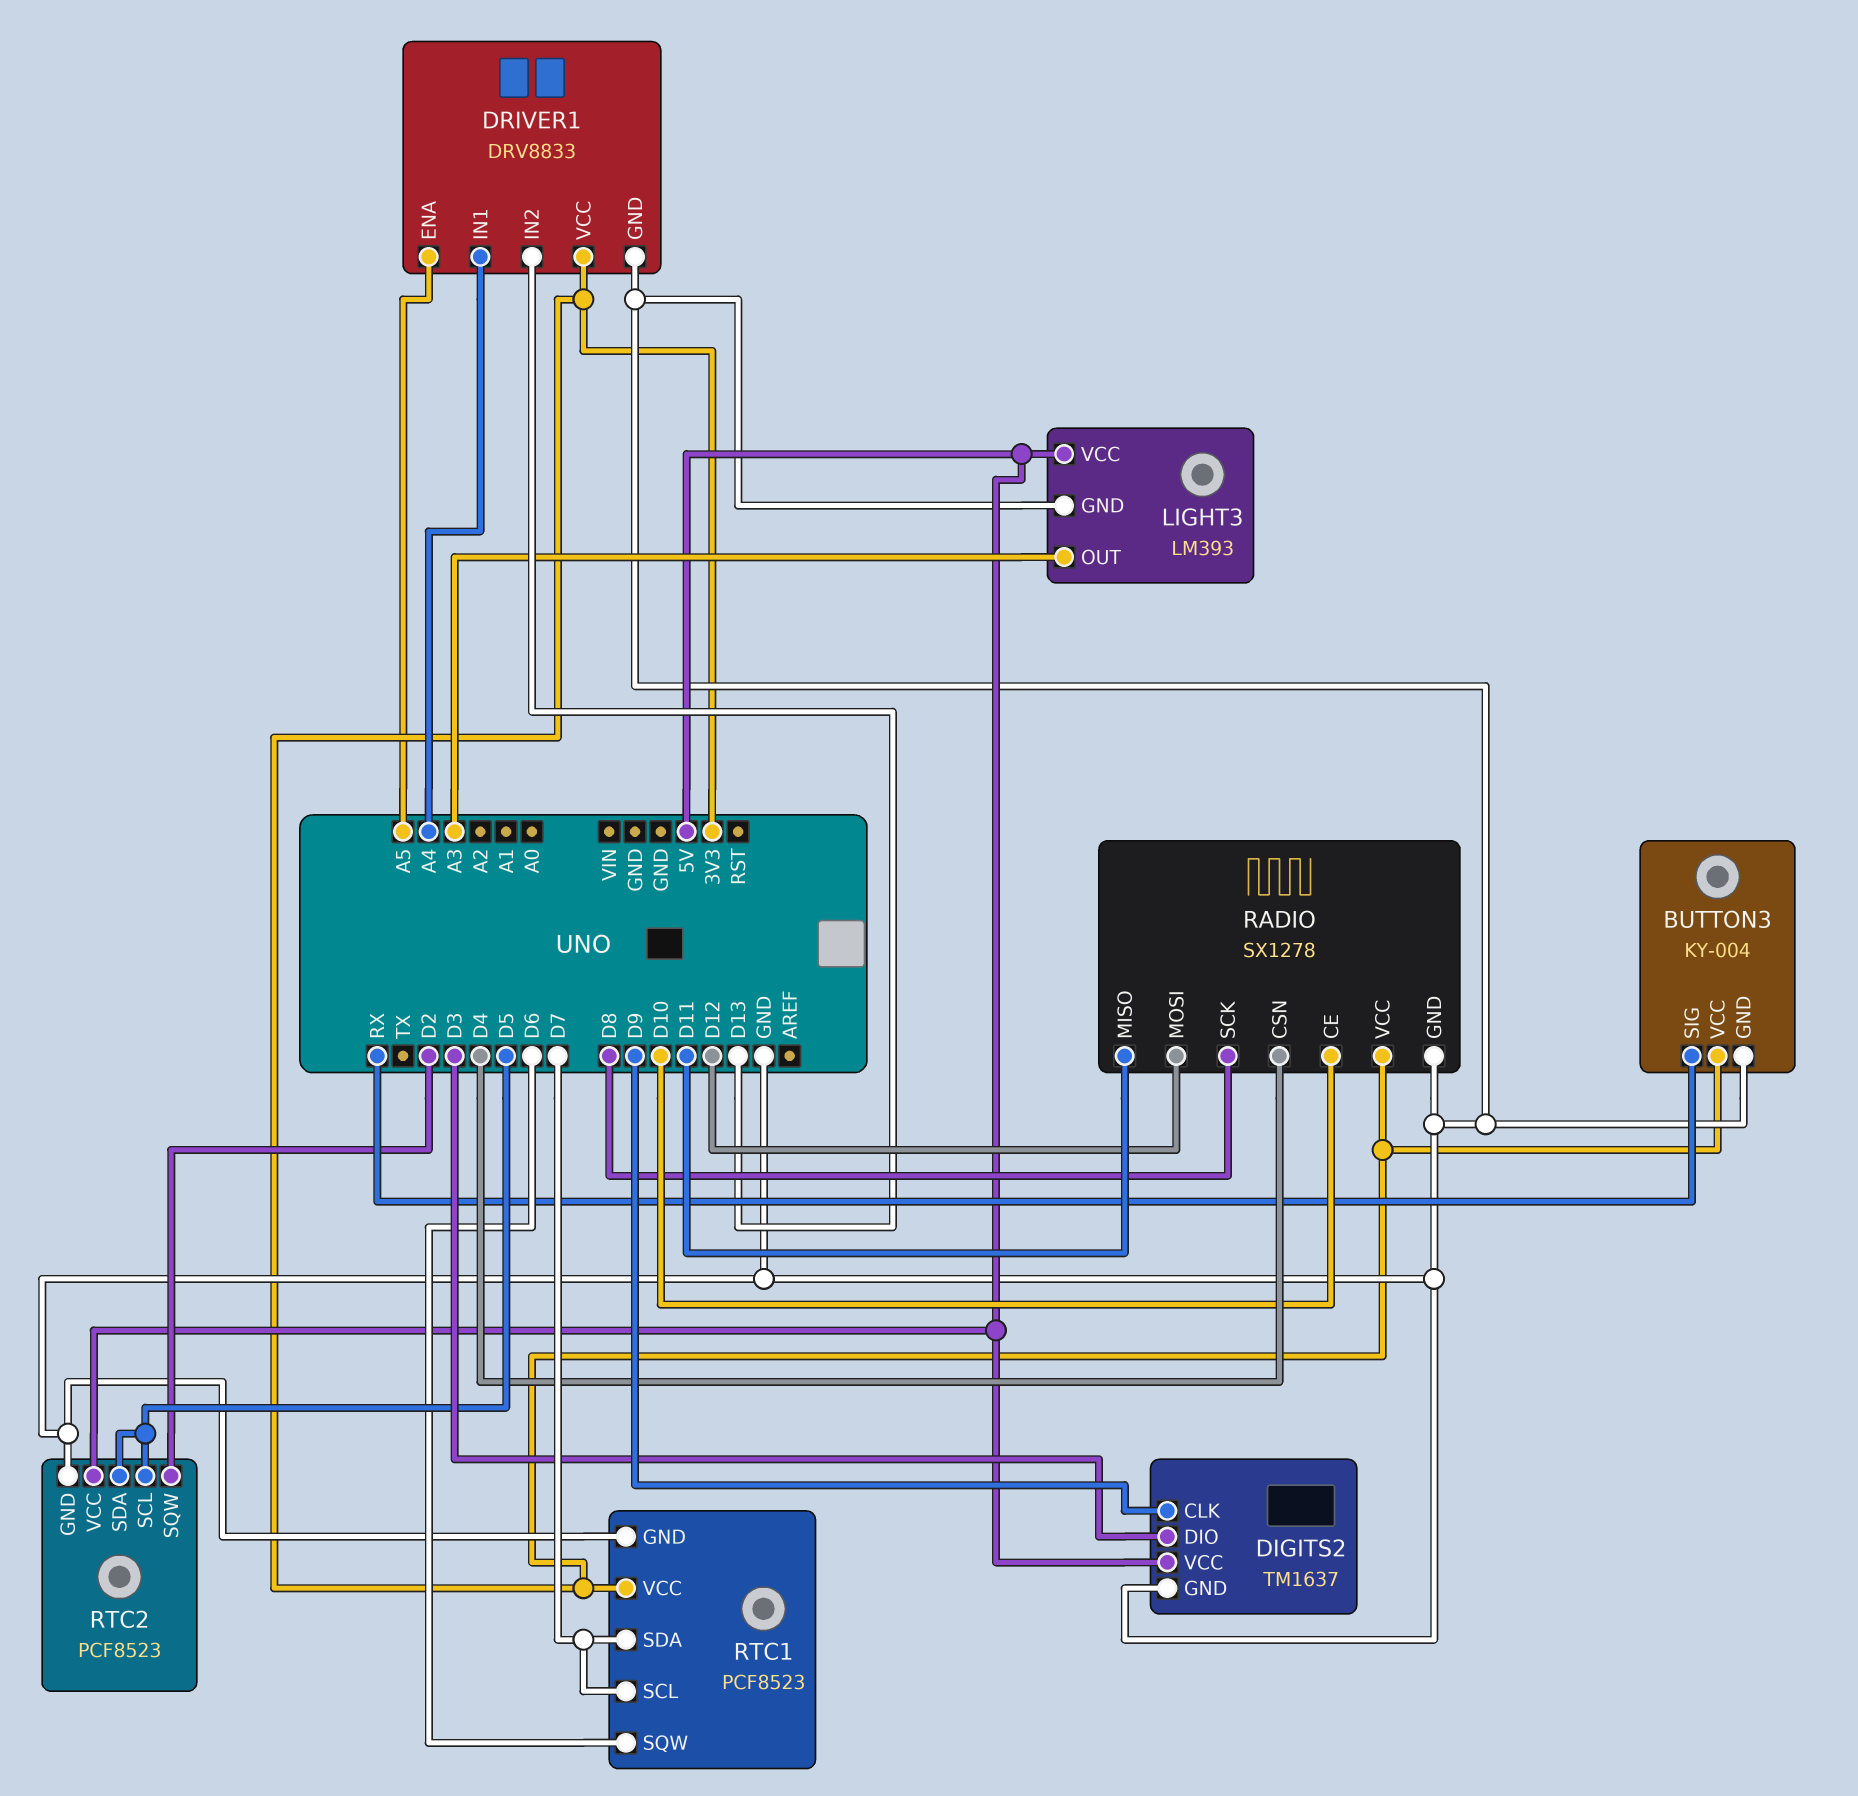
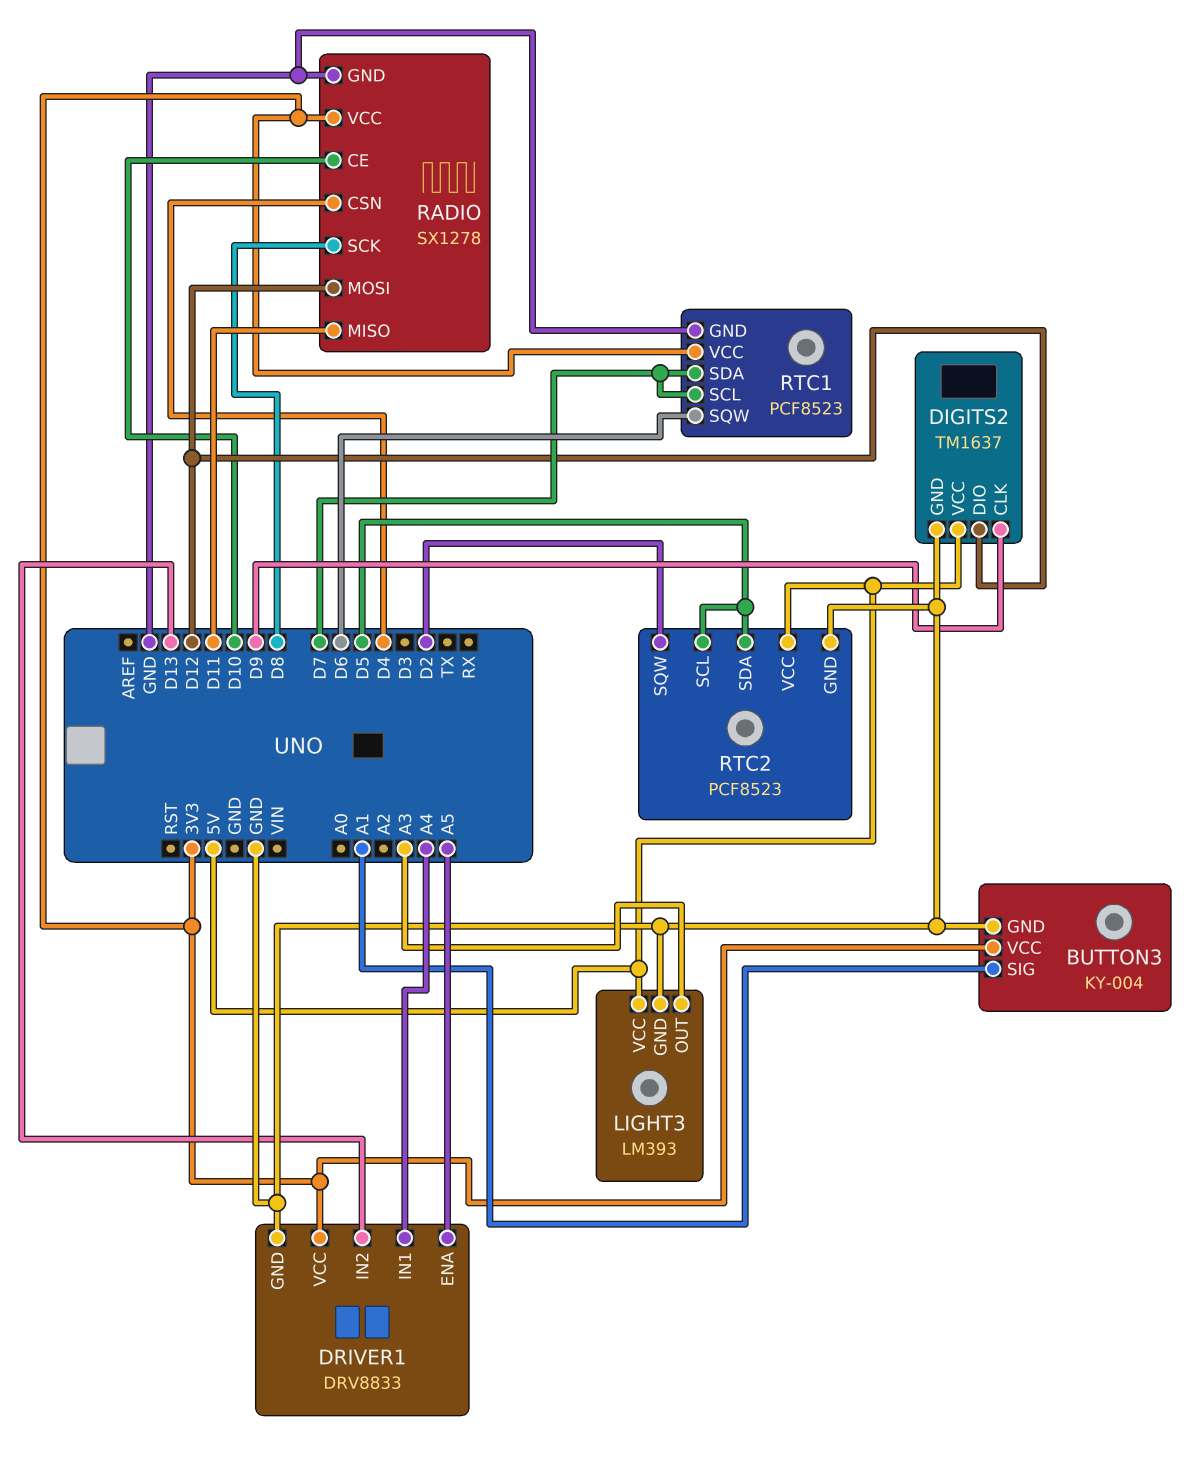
BUTTON3 pin SIG: RX -> A1
DIGITS2 pin DIO: D3 -> D12

